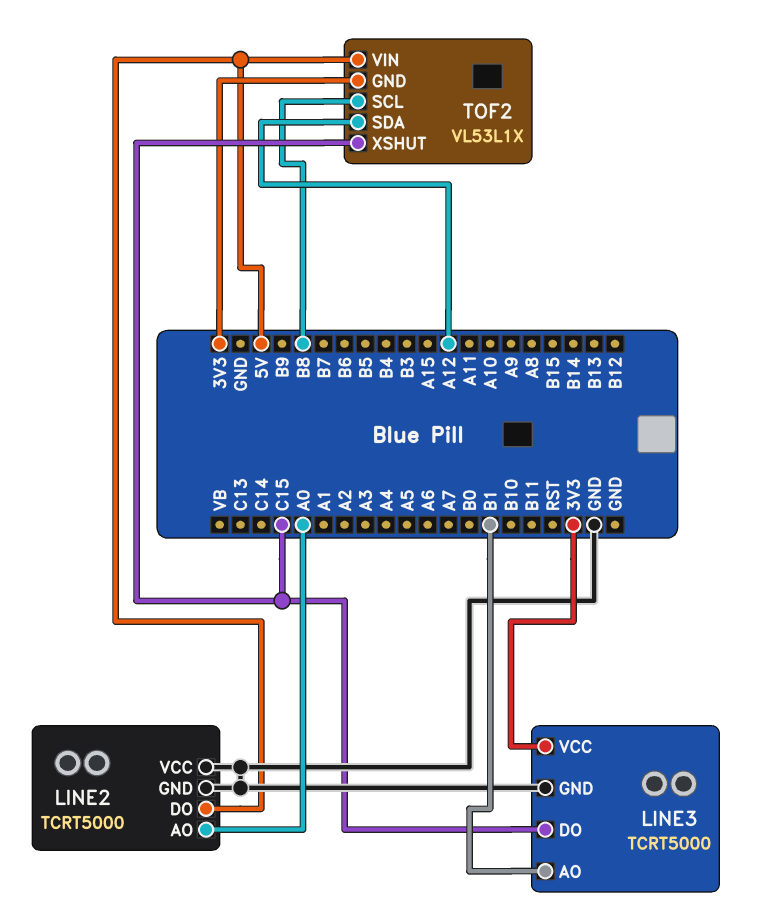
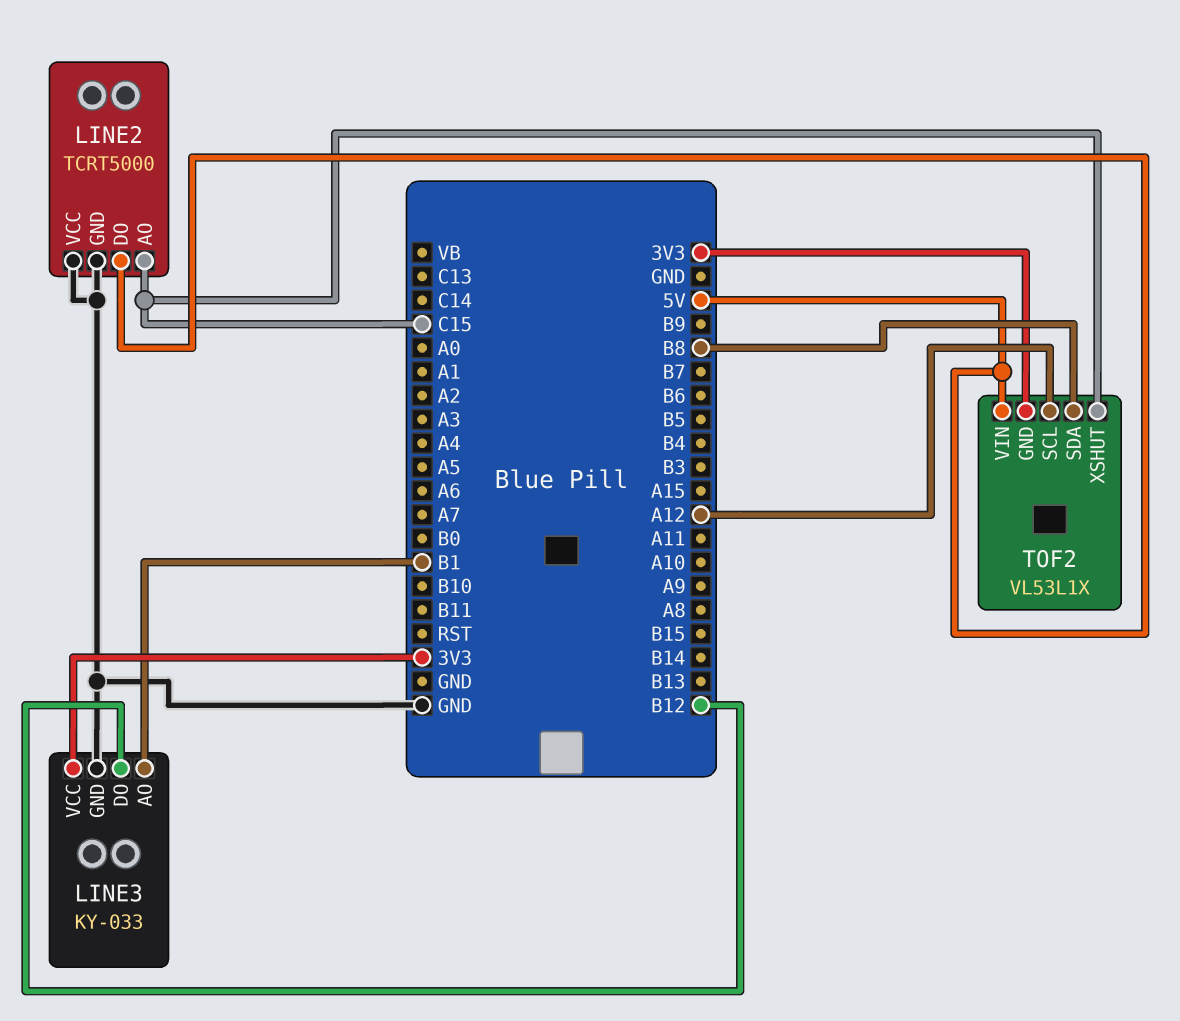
LINE2 pin AO: A0 -> C15
LINE3: TCRT5000 -> KY-033
LINE3 pin DO: C15 -> B12
TOF2 pin SCL: B8 -> A12
TOF2 pin SDA: A12 -> B8

